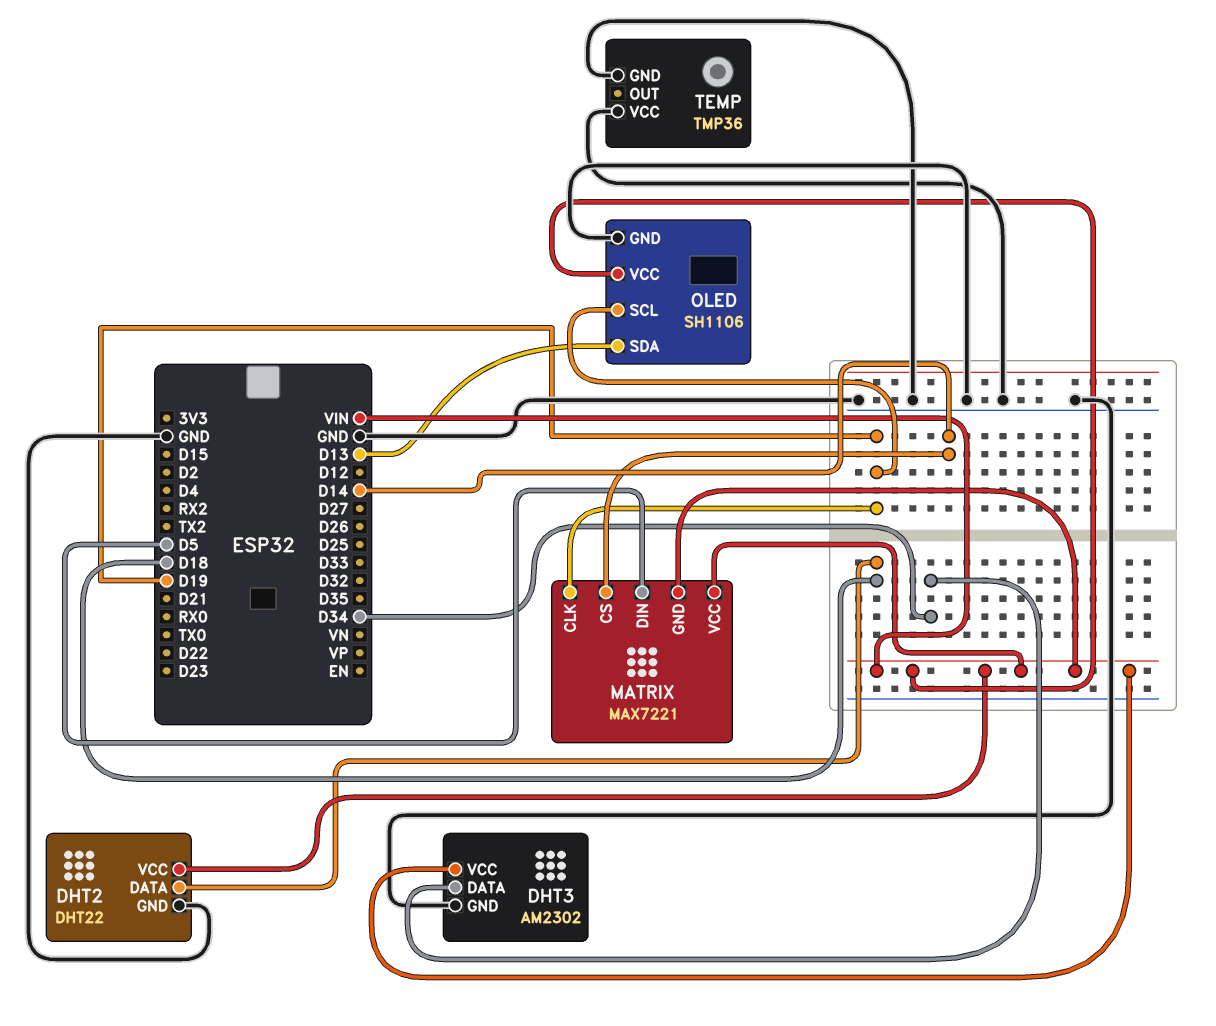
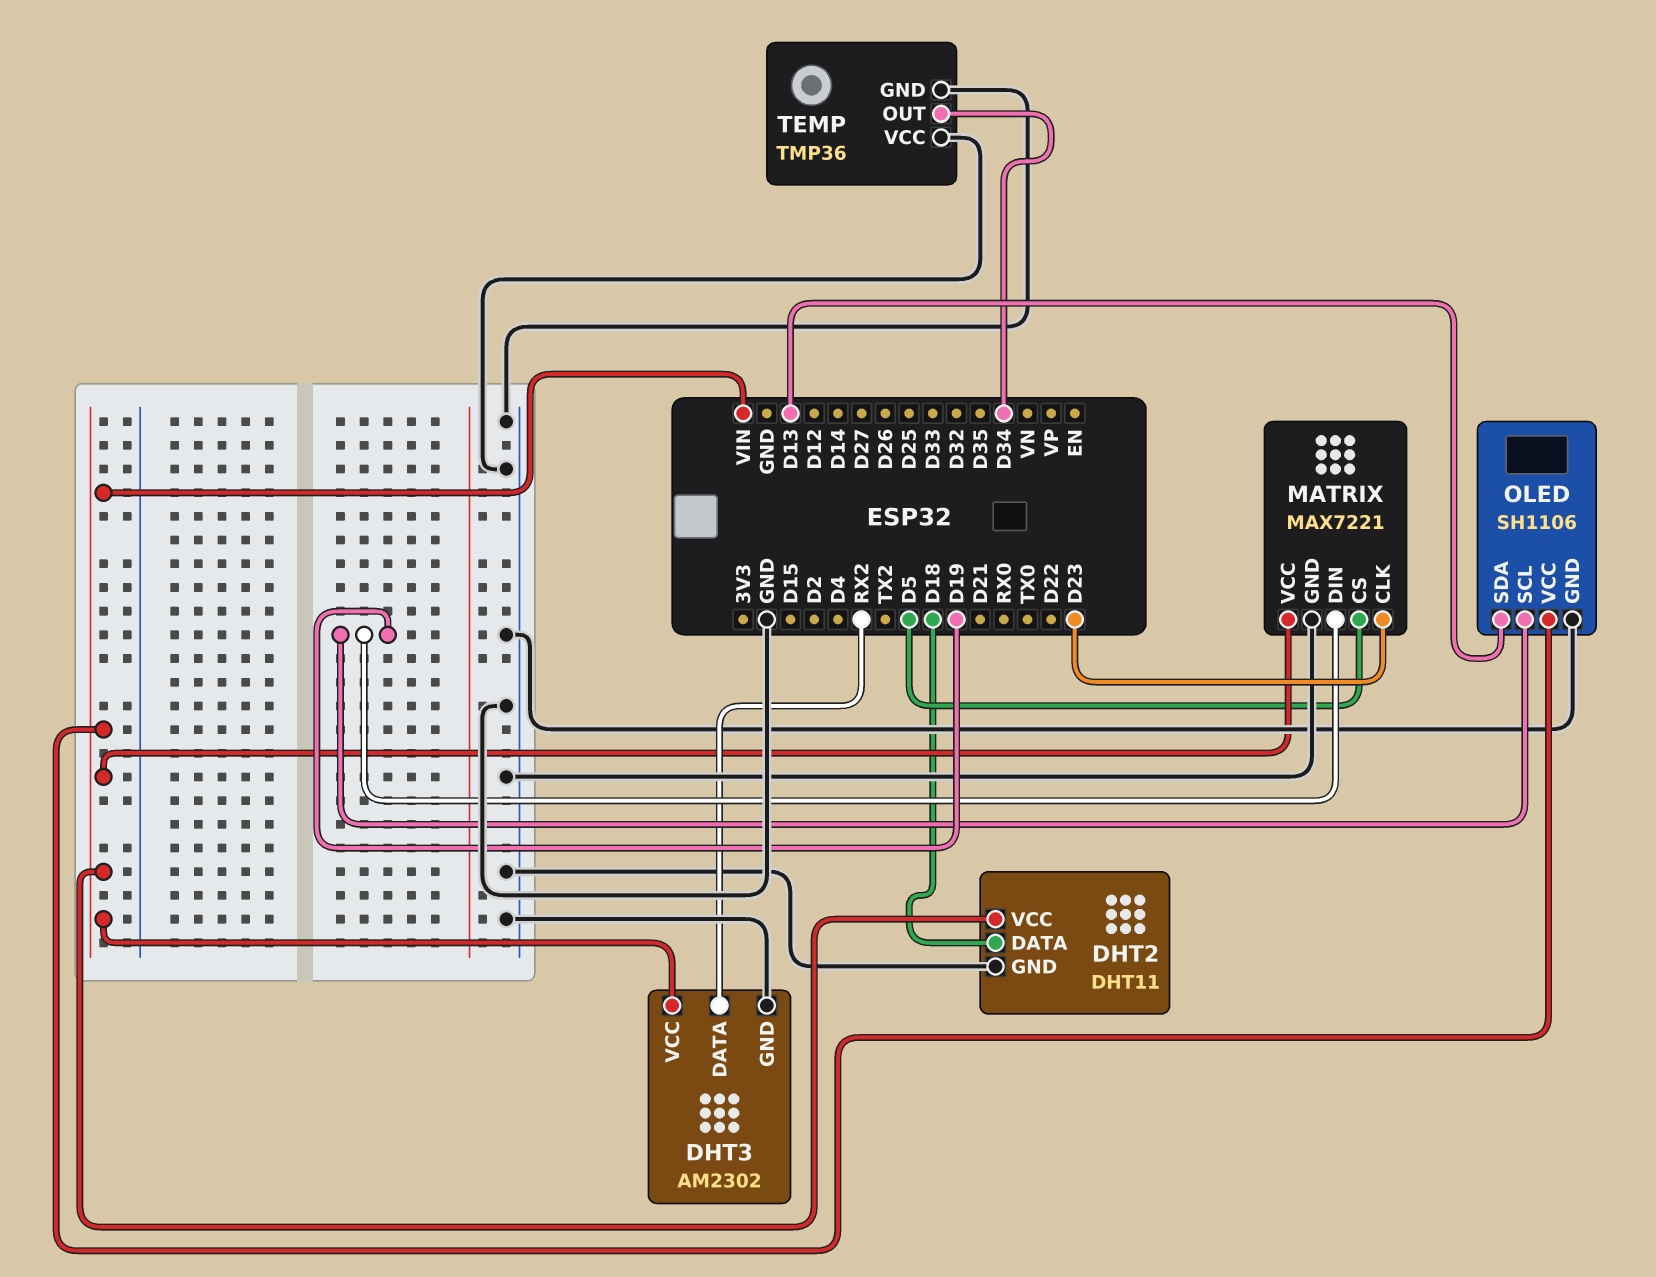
DHT2: DHT22 -> DHT11
DHT3 pin DATA: D34 -> RX2
MATRIX pin CLK: D19 -> D23
MATRIX pin CS: D14 -> D5
MATRIX pin DIN: D5 -> D19
MATRIX pin GND: VIN -> GND
TEMP pin OUT: none -> D34

